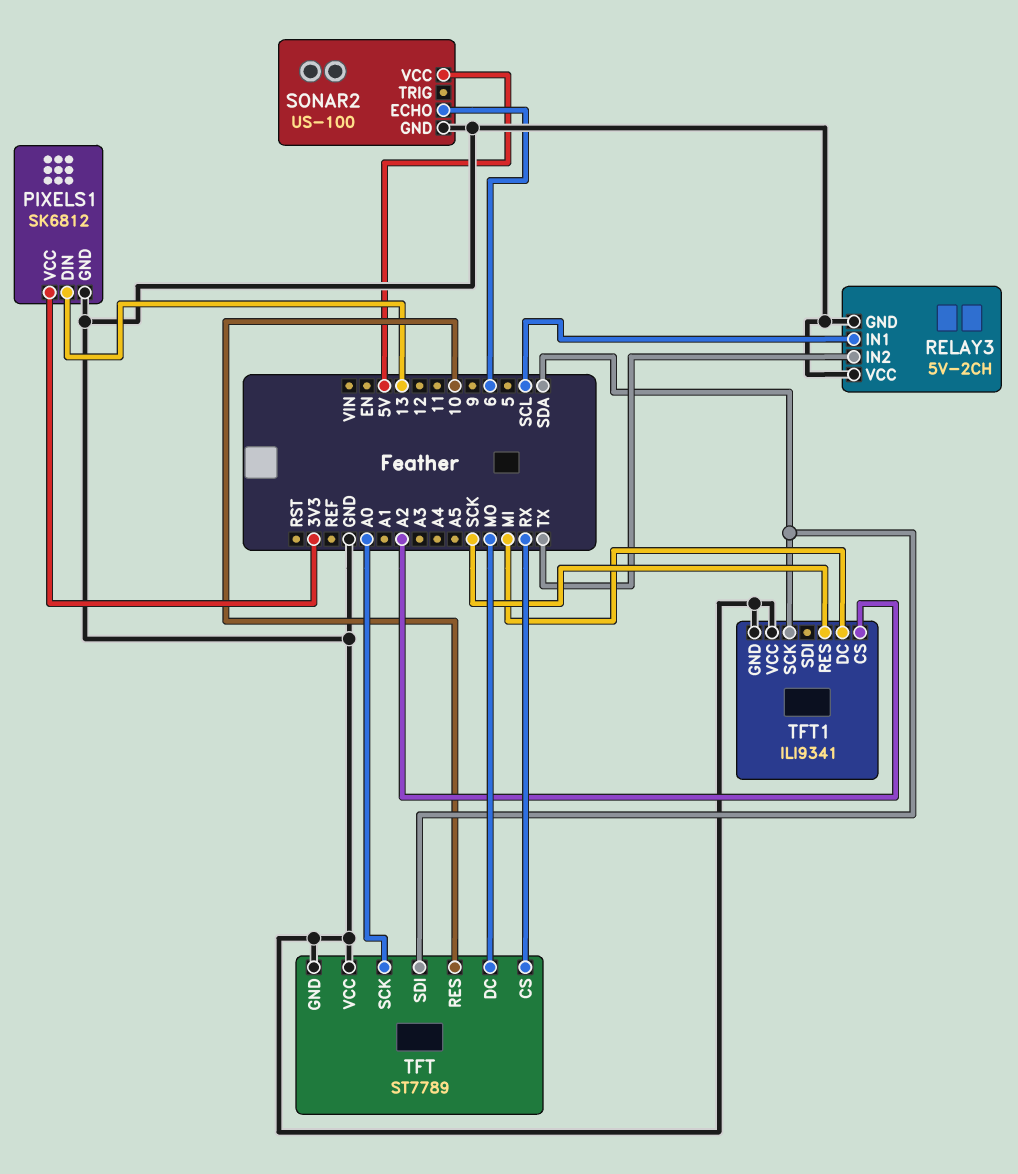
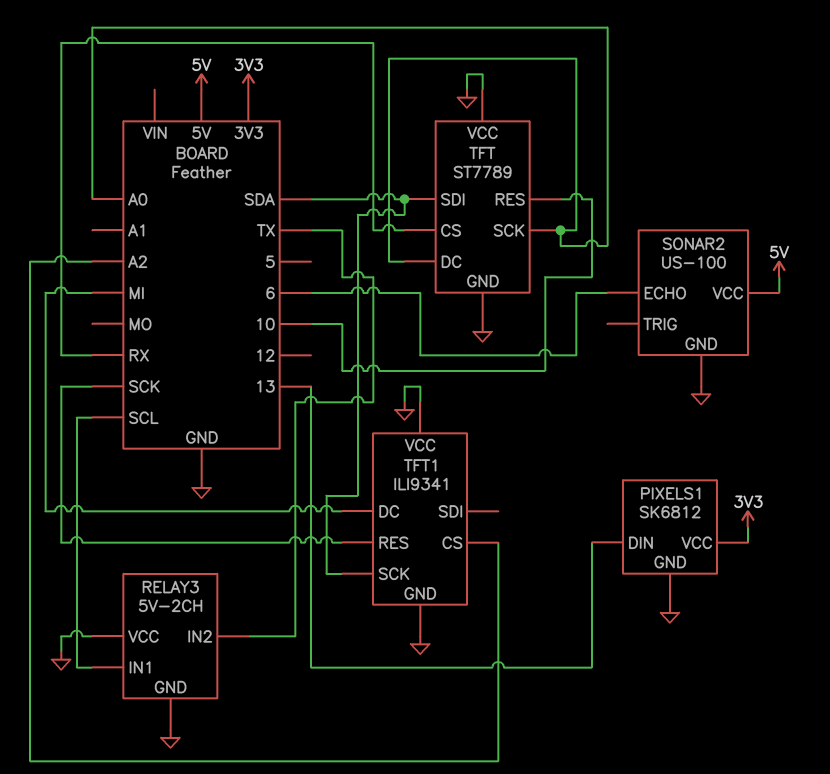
TFT pin DC: MO -> A0

